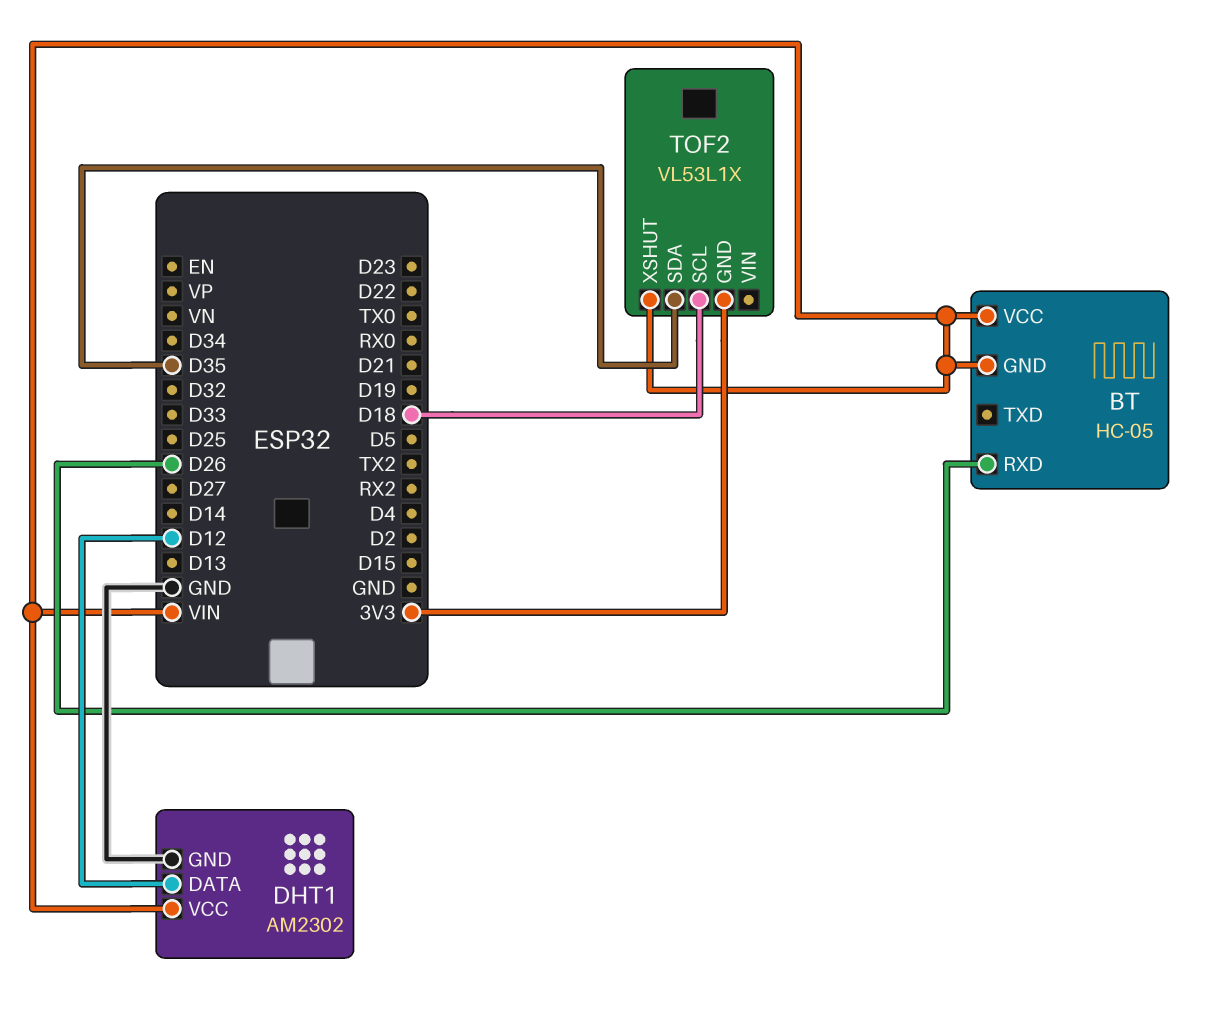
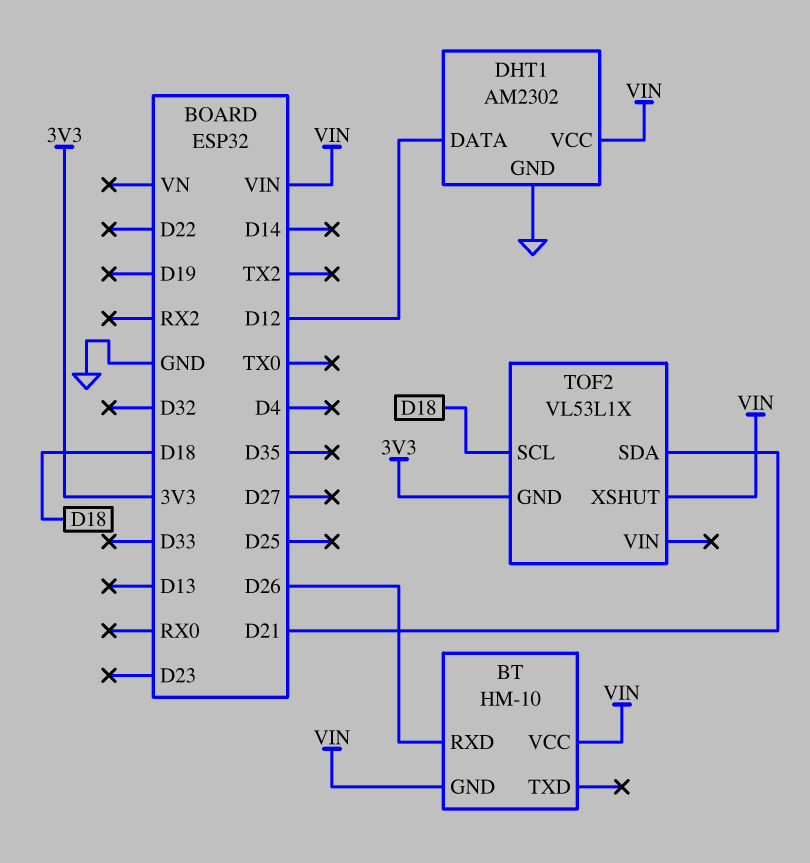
BT: HC-05 -> HM-10
TOF2 pin SDA: D35 -> D21

